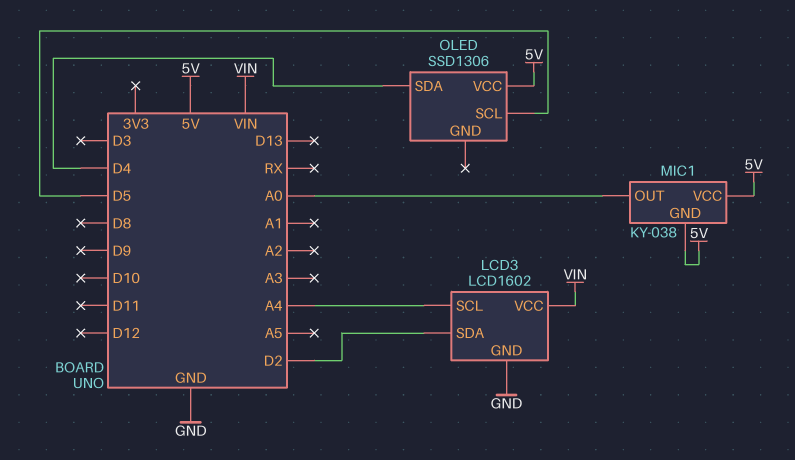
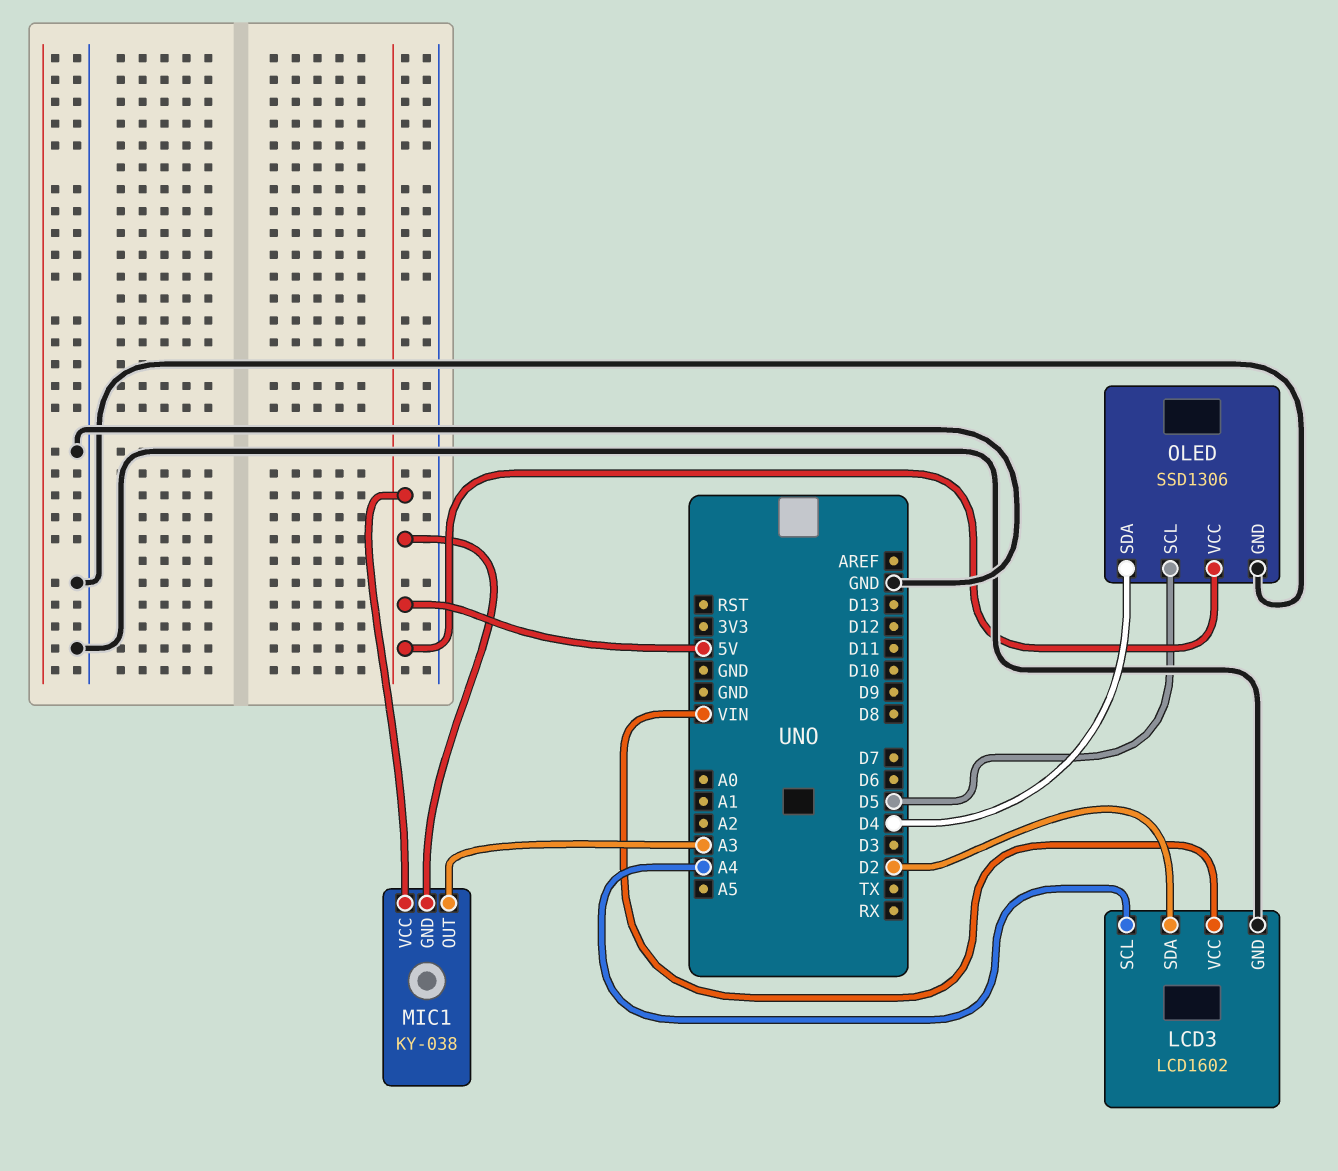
MIC1 pin OUT: A0 -> A3
OLED pin GND: none -> GND

